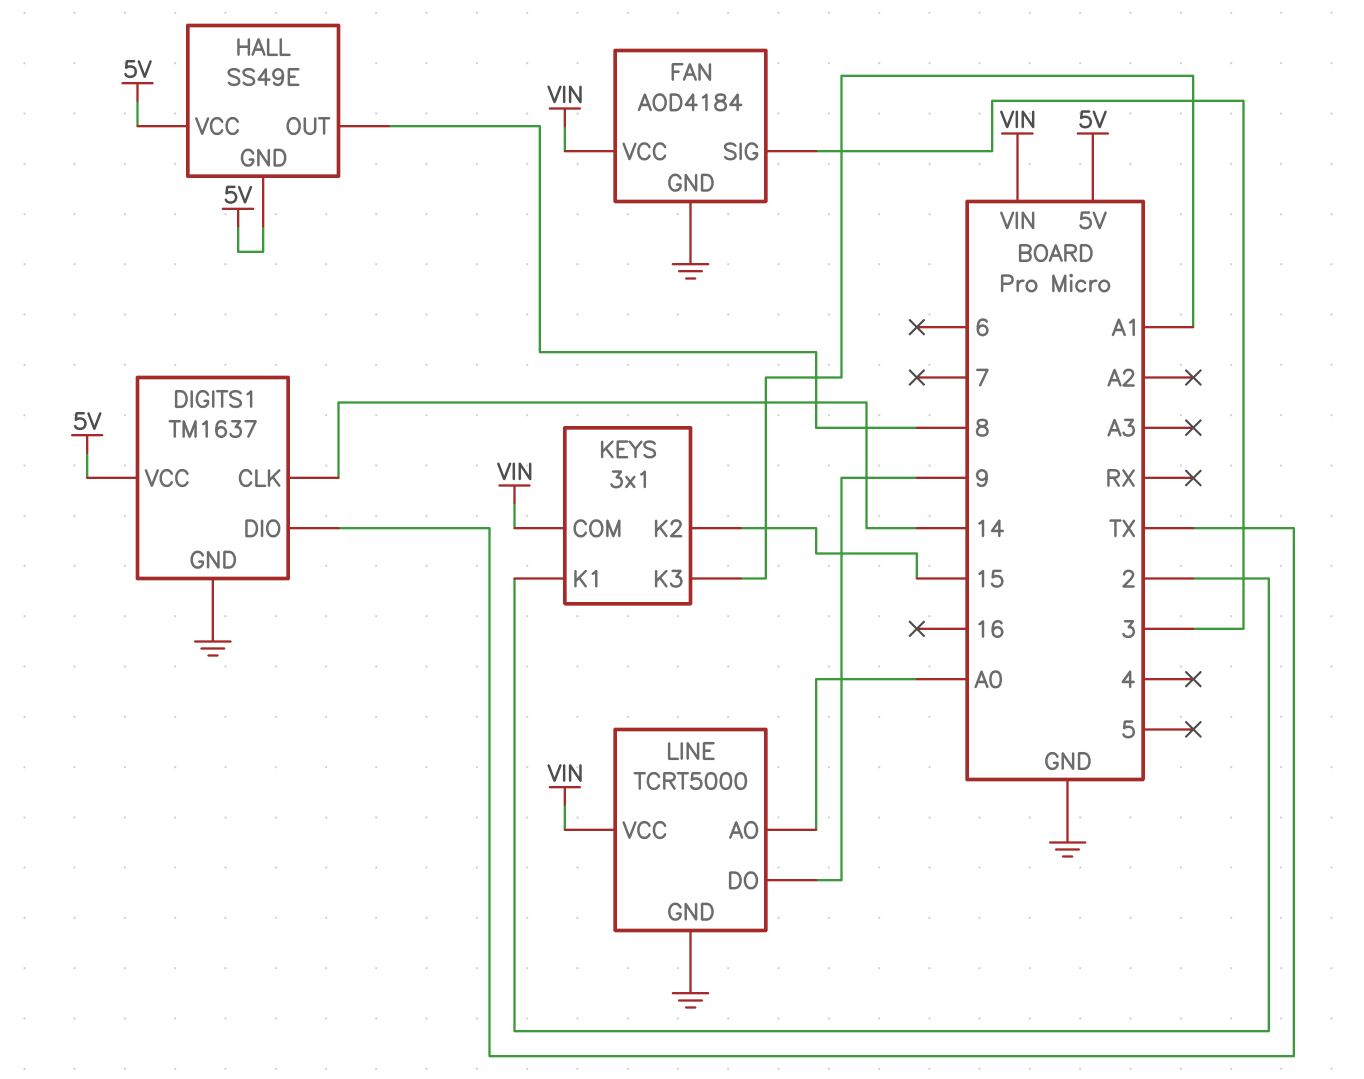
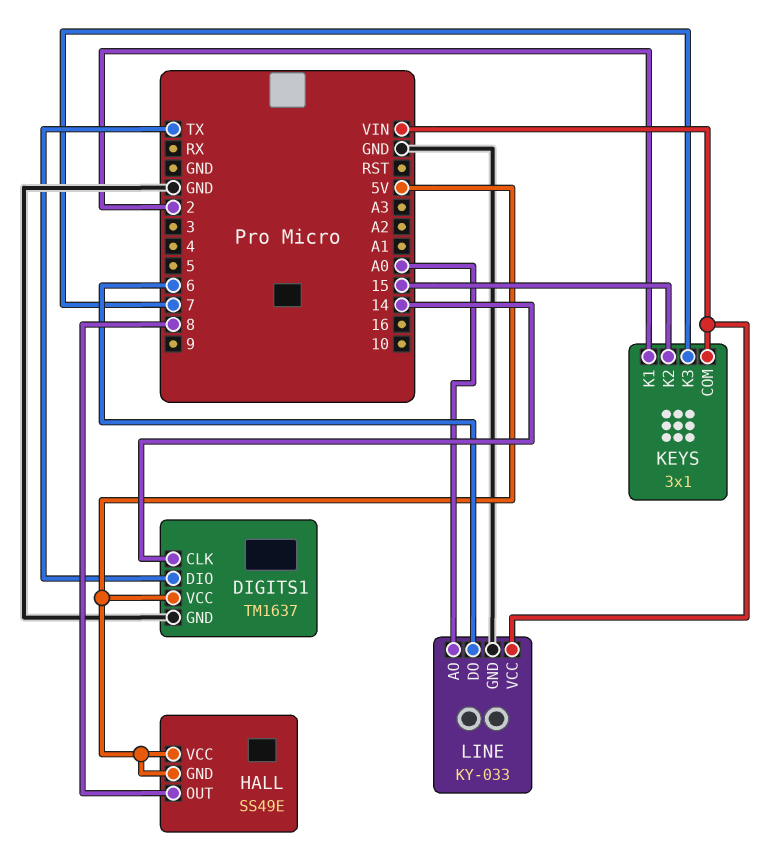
FAN: AOD4184 -> none
FAN pin GND: GND -> none
FAN pin SIG: 3 -> none
FAN pin VCC: VIN -> none
KEYS pin K3: A1 -> 7
LINE: TCRT5000 -> KY-033
LINE pin DO: 9 -> 6

